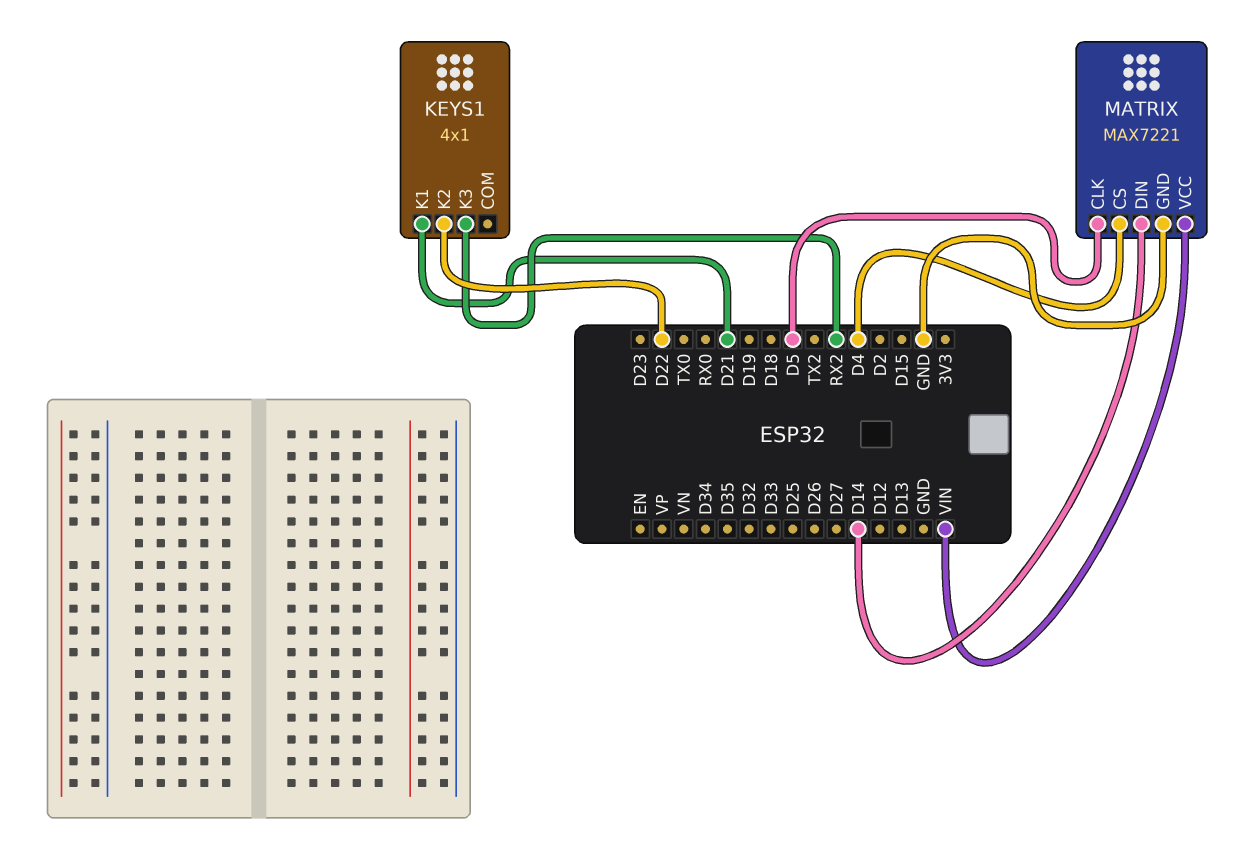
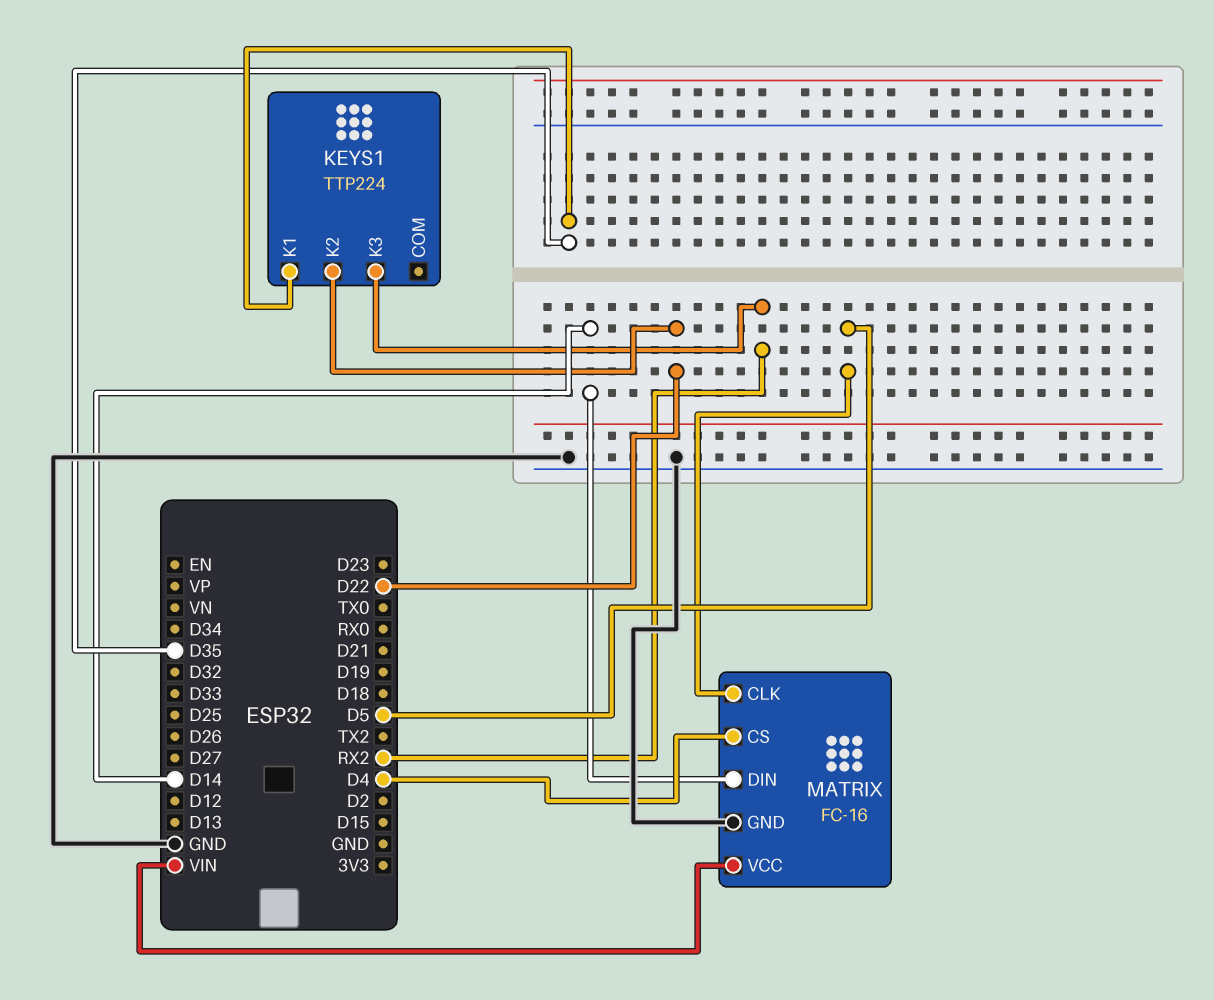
KEYS1: 4x1 -> TTP224
KEYS1 pin K1: D21 -> D35
MATRIX: MAX7221 -> FC-16

